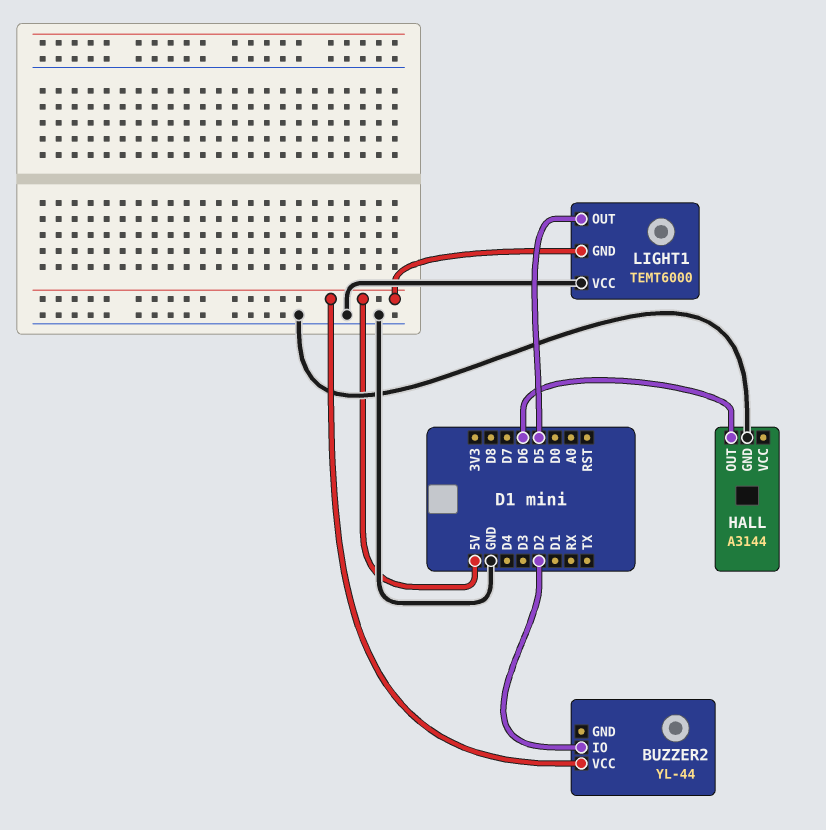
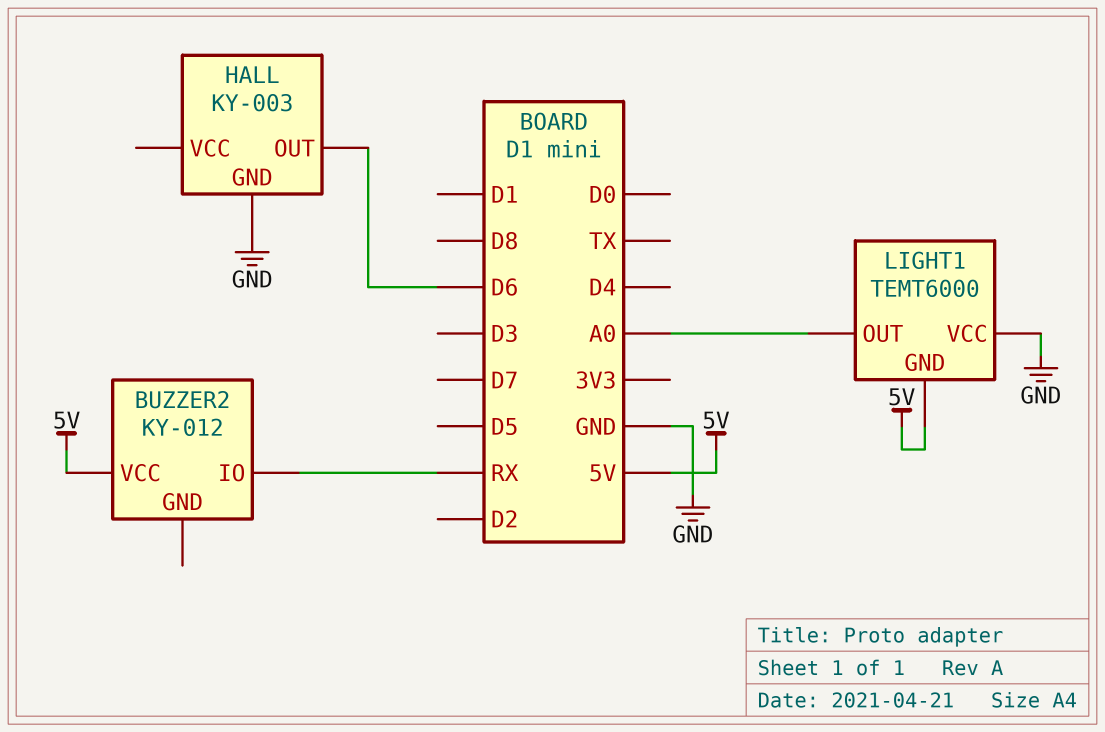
BUZZER2: YL-44 -> KY-012
BUZZER2 pin IO: D2 -> RX
HALL: A3144 -> KY-003
LIGHT1 pin OUT: D5 -> A0

